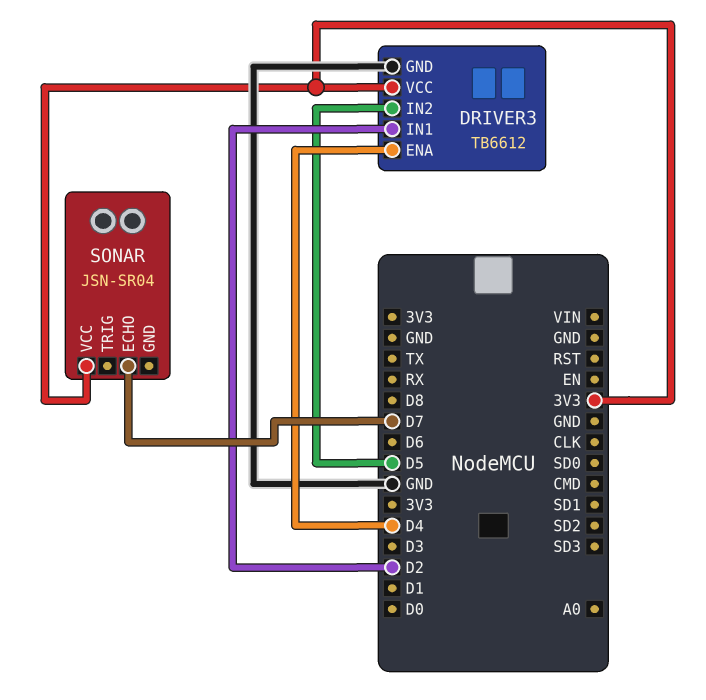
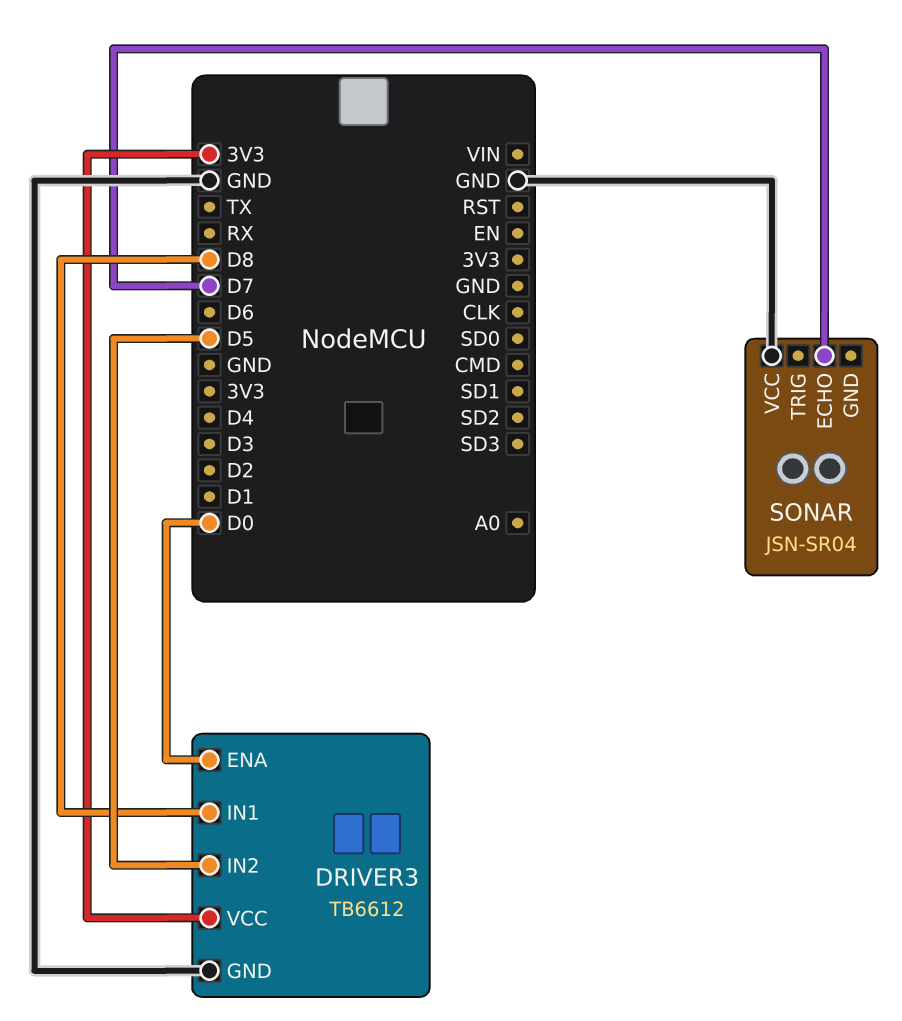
DRIVER3 pin ENA: D4 -> D0
DRIVER3 pin IN1: D2 -> D8
SONAR pin VCC: 3V3 -> GND

